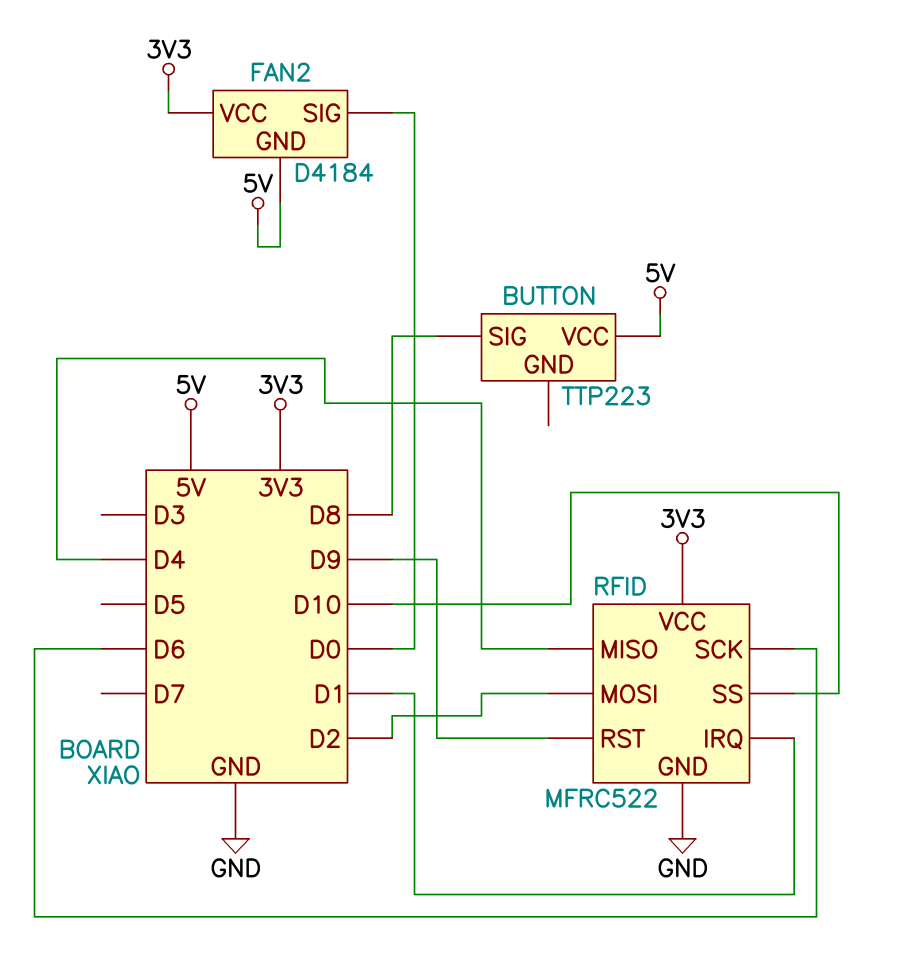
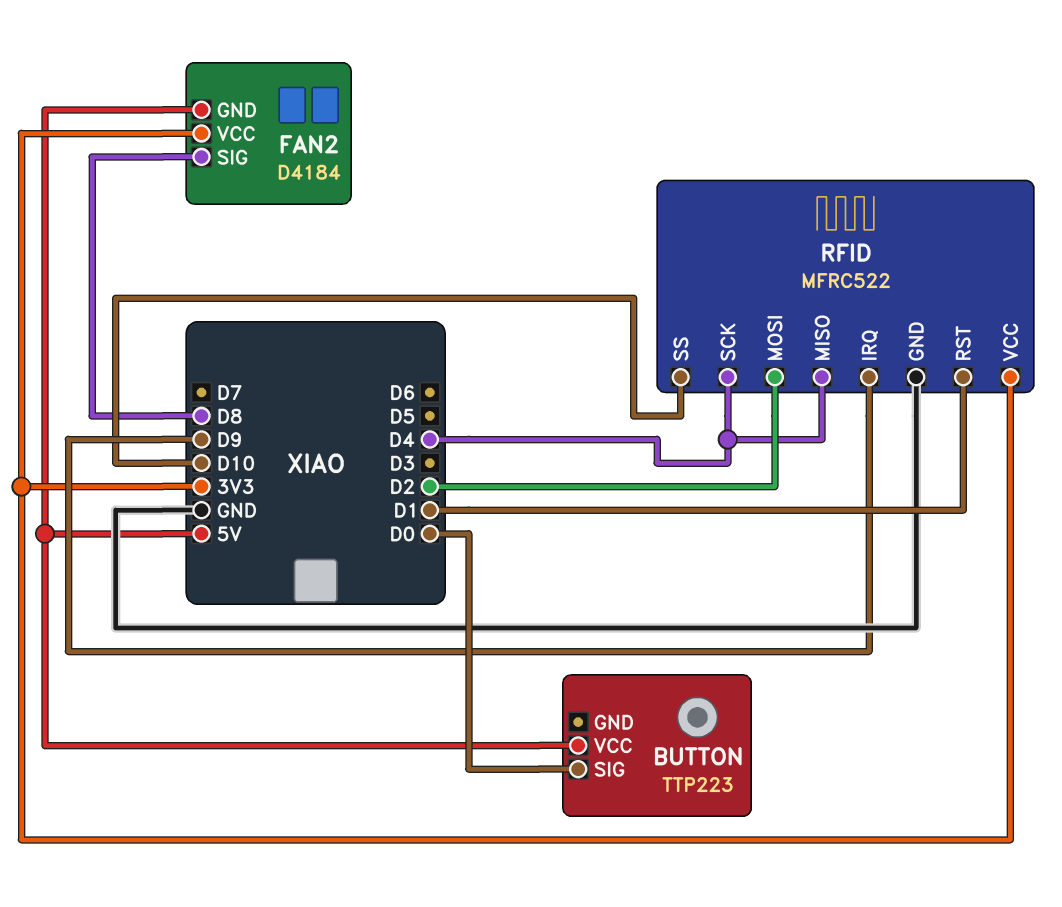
BUTTON pin SIG: D8 -> D0
FAN2 pin SIG: D0 -> D8
RFID pin IRQ: D1 -> D9
RFID pin RST: D9 -> D1
RFID pin SCK: D6 -> D4

